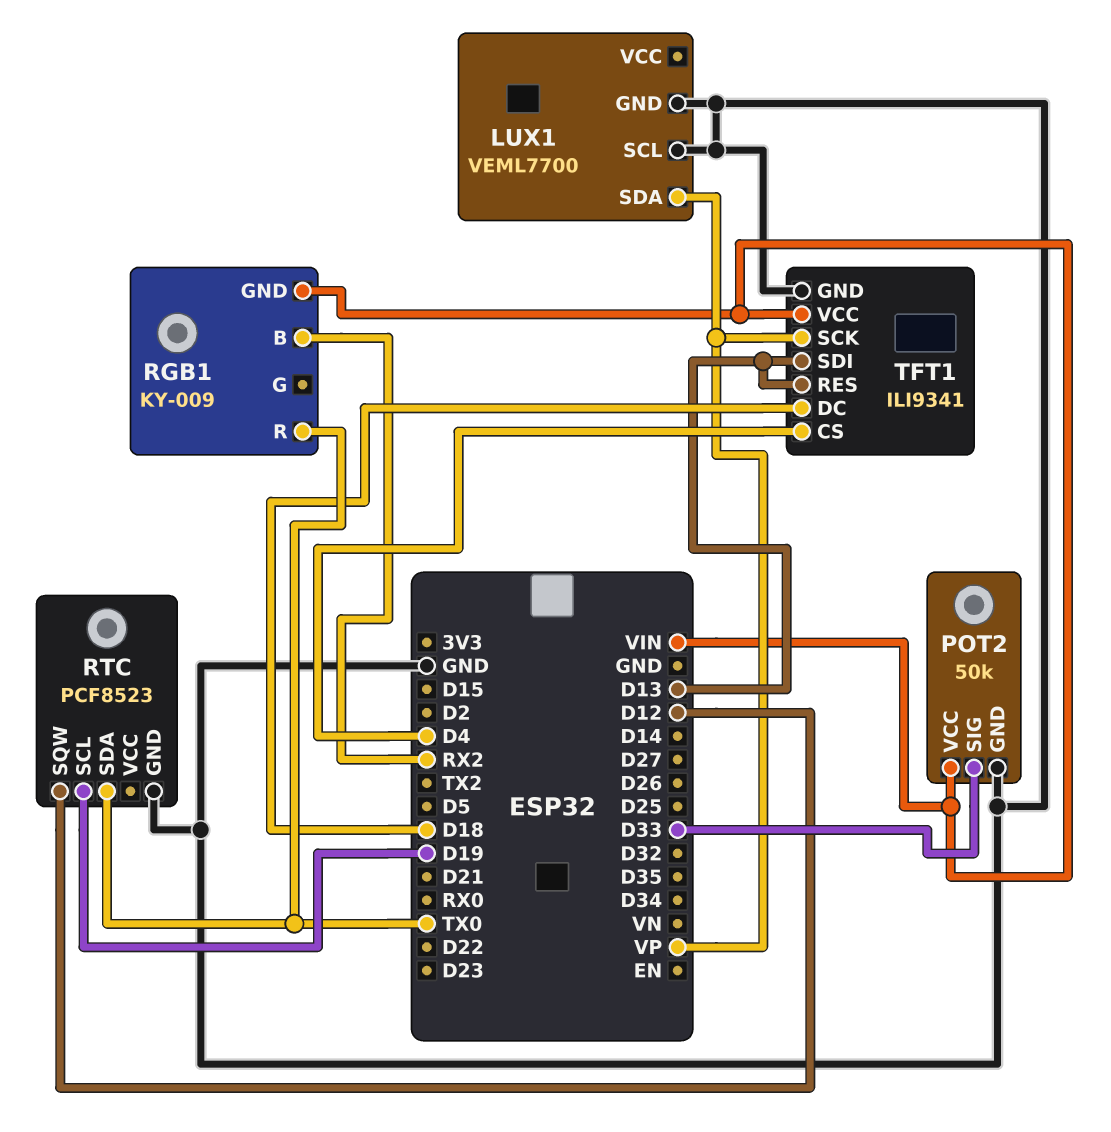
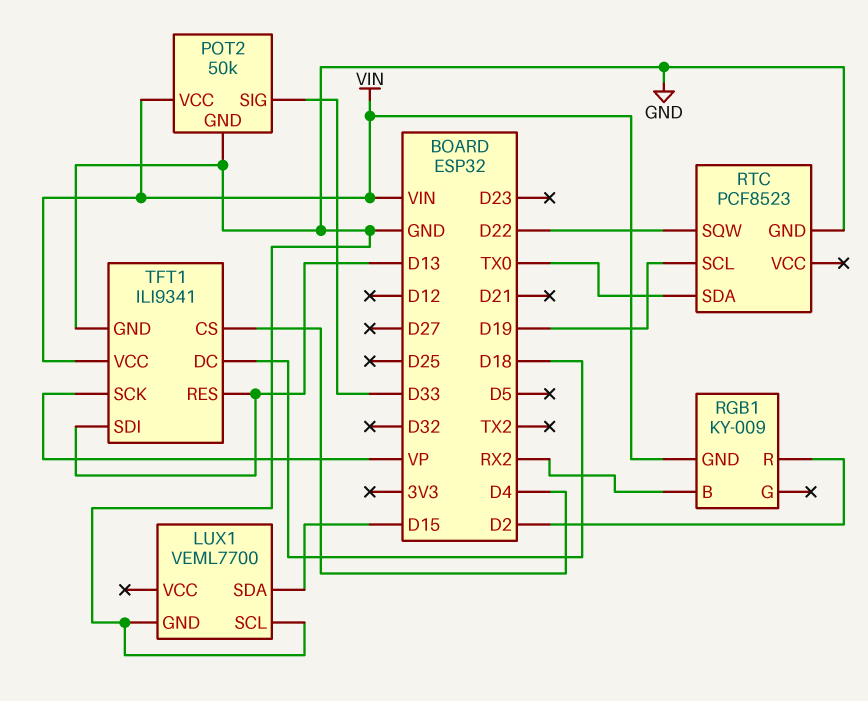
LUX1 pin SDA: VP -> D15
RGB1 pin R: TX0 -> D2
RTC pin SQW: D12 -> D22

